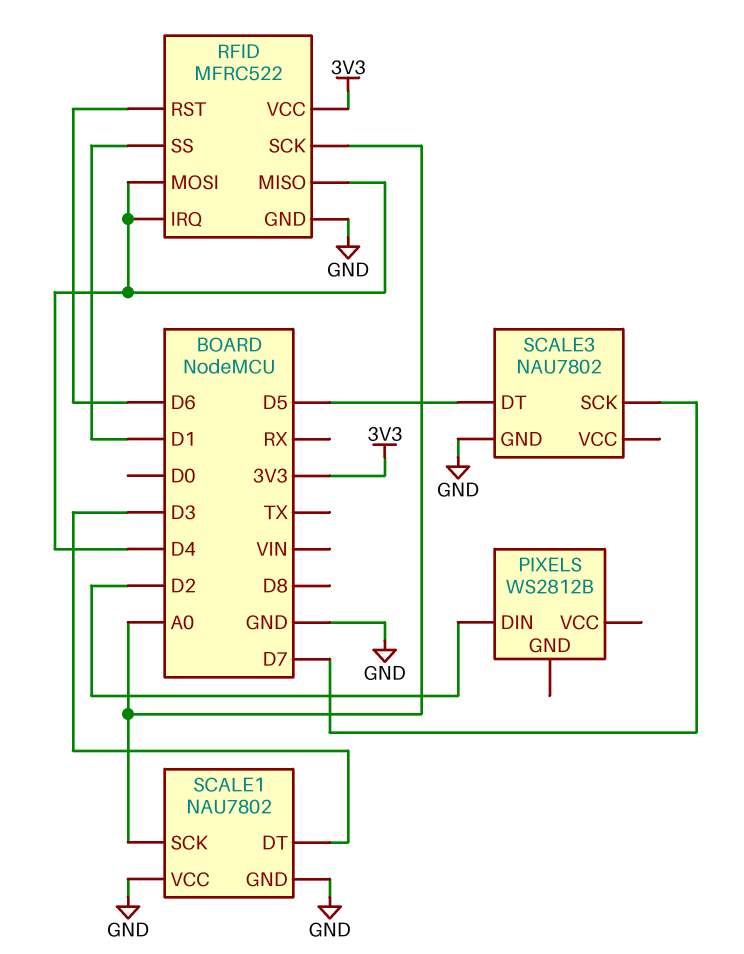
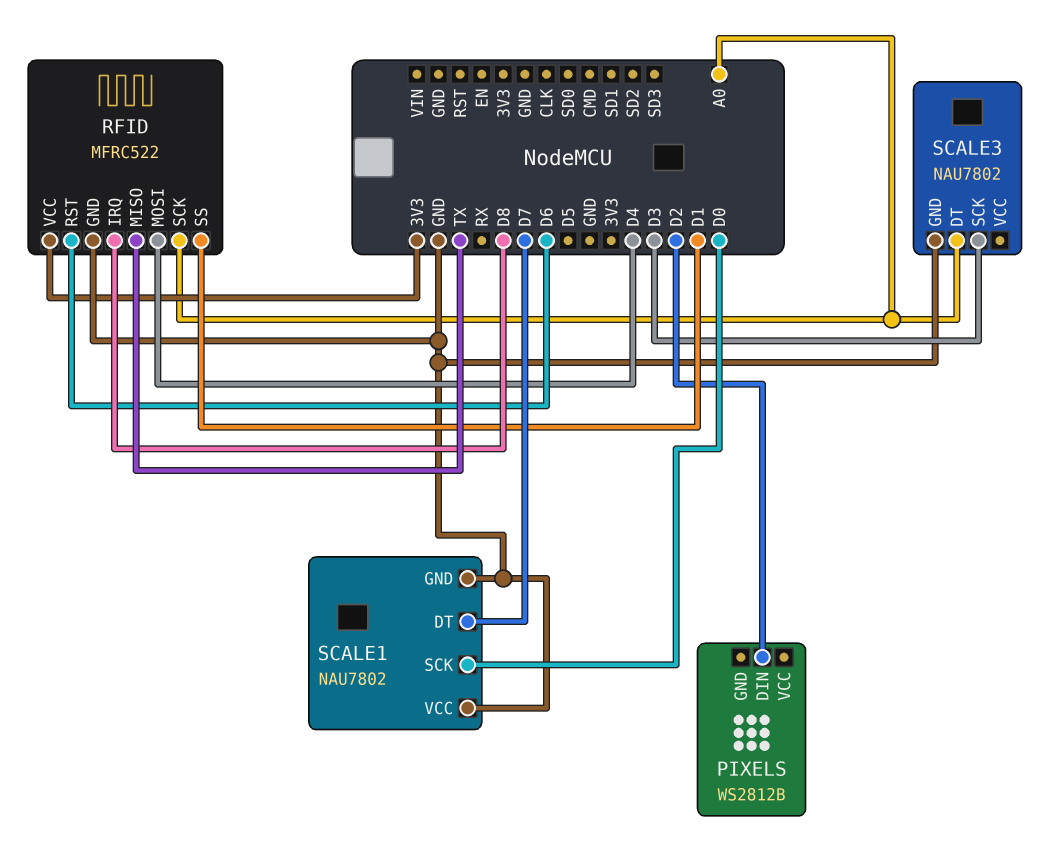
RFID pin IRQ: D4 -> D8
RFID pin MISO: D4 -> TX
SCALE1 pin DT: D3 -> D7
SCALE1 pin SCK: A0 -> D0
SCALE3 pin DT: D5 -> A0
SCALE3 pin SCK: D7 -> D3

